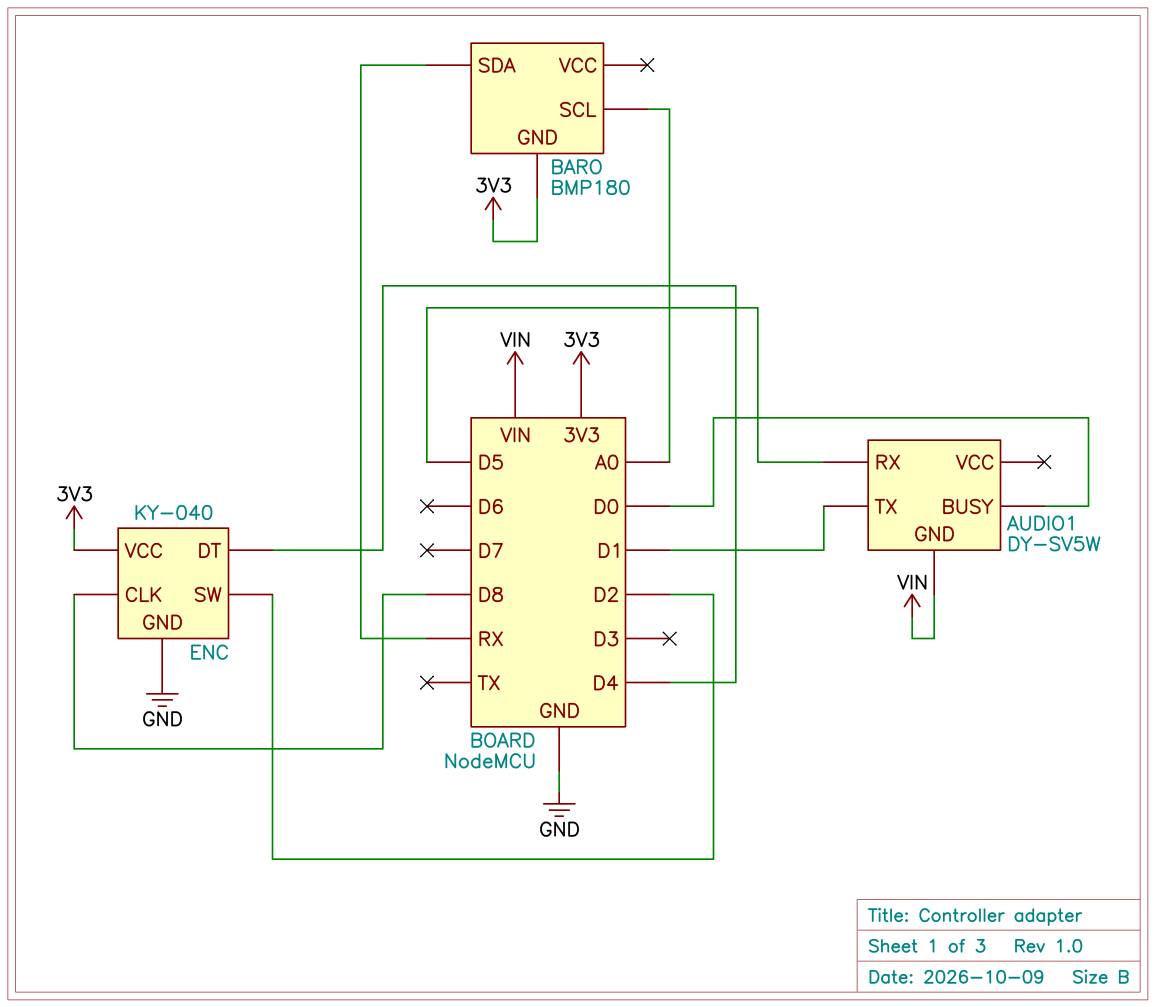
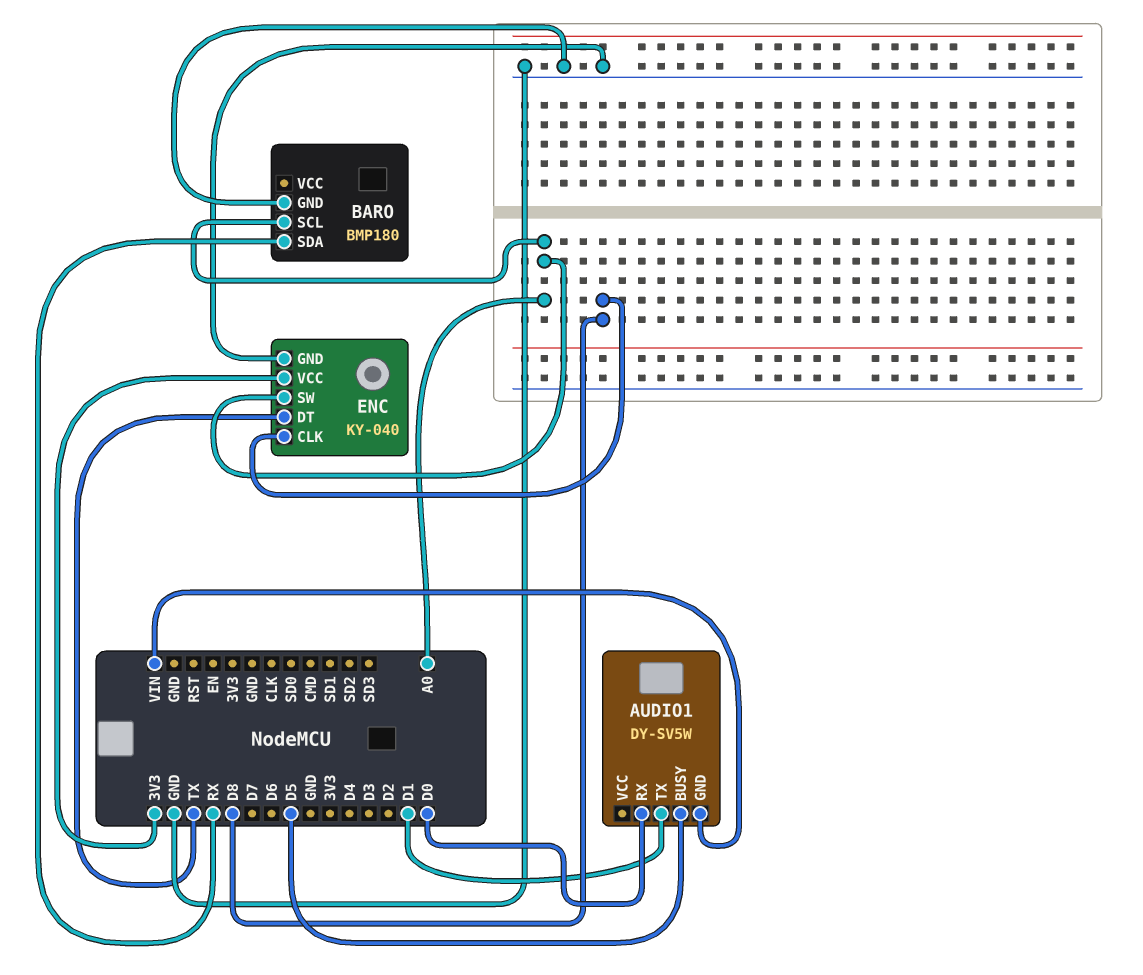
AUDIO1 pin BUSY: D0 -> D5
AUDIO1 pin RX: D5 -> D0
BARO pin GND: 3V3 -> GND
ENC pin DT: D4 -> TX
ENC pin SW: D2 -> A0

